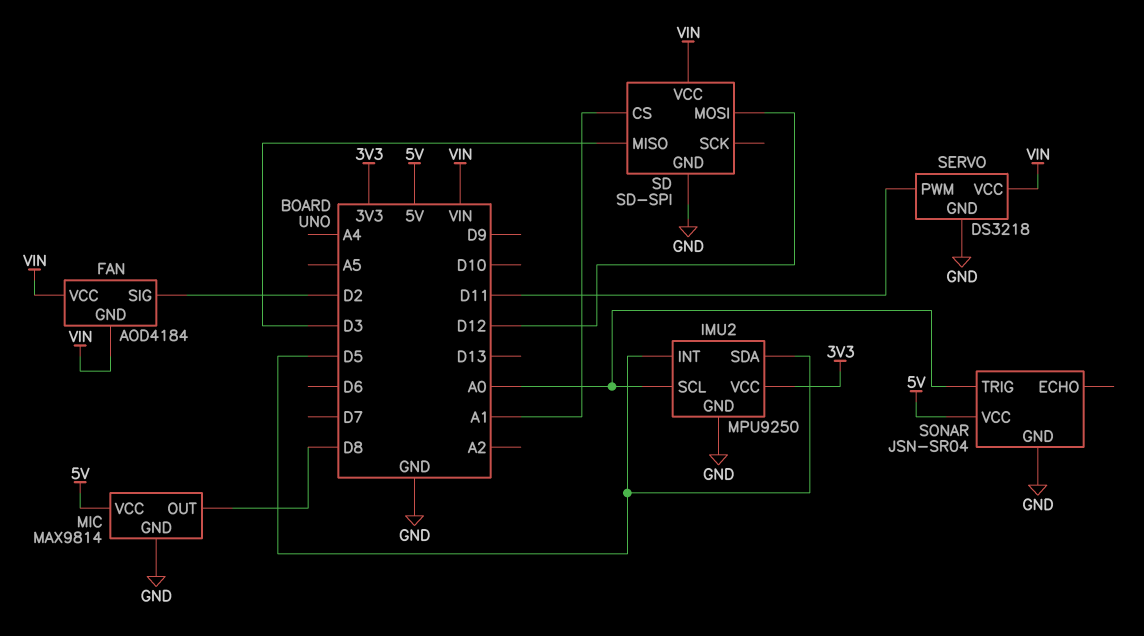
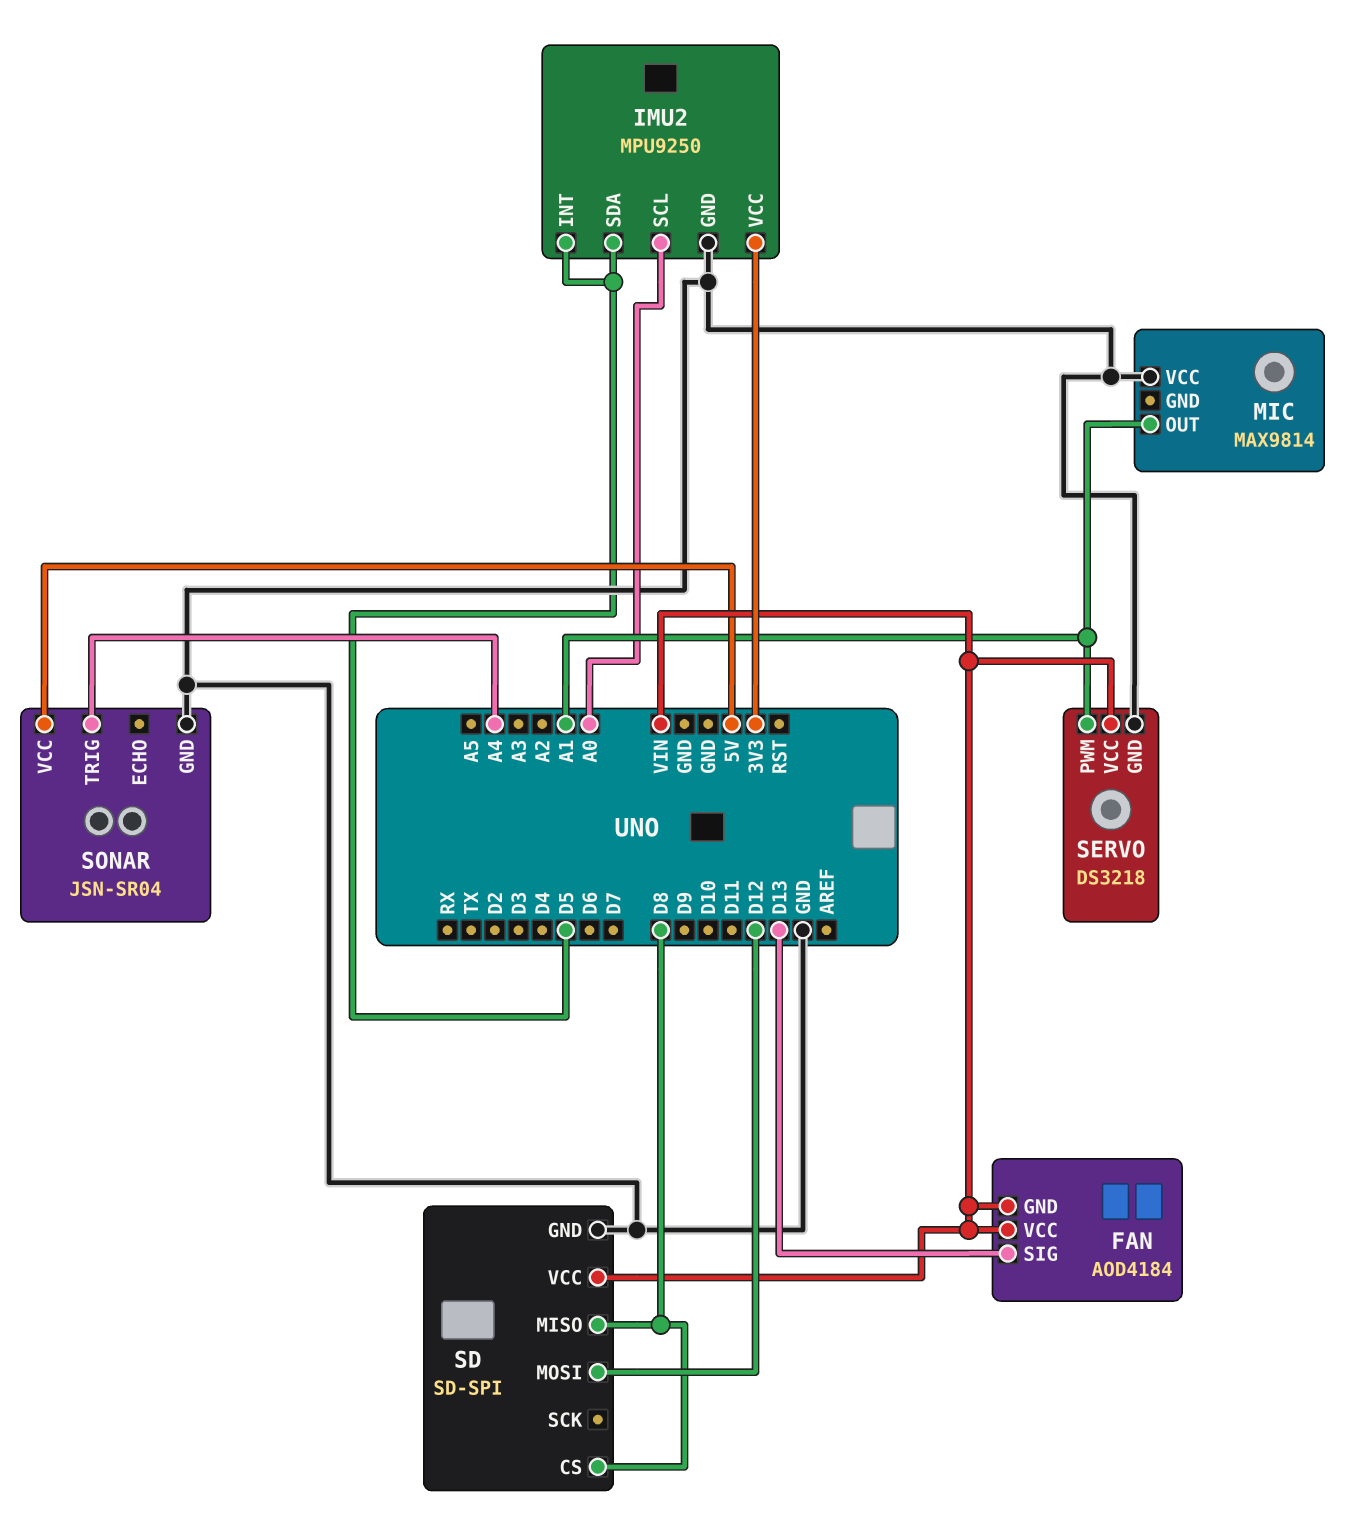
FAN pin SIG: D2 -> D13
MIC pin GND: GND -> none
MIC pin OUT: D8 -> A1
MIC pin VCC: 5V -> GND
SD pin CS: A1 -> D8
SD pin MISO: D3 -> D8
SERVO pin PWM: D11 -> A1
SONAR pin TRIG: A0 -> A4

